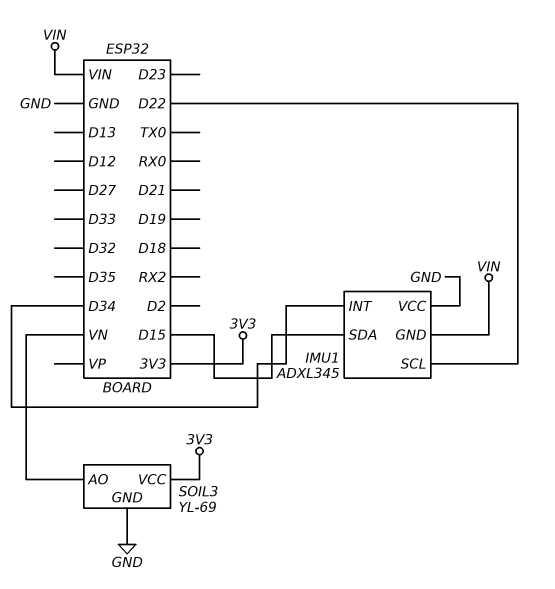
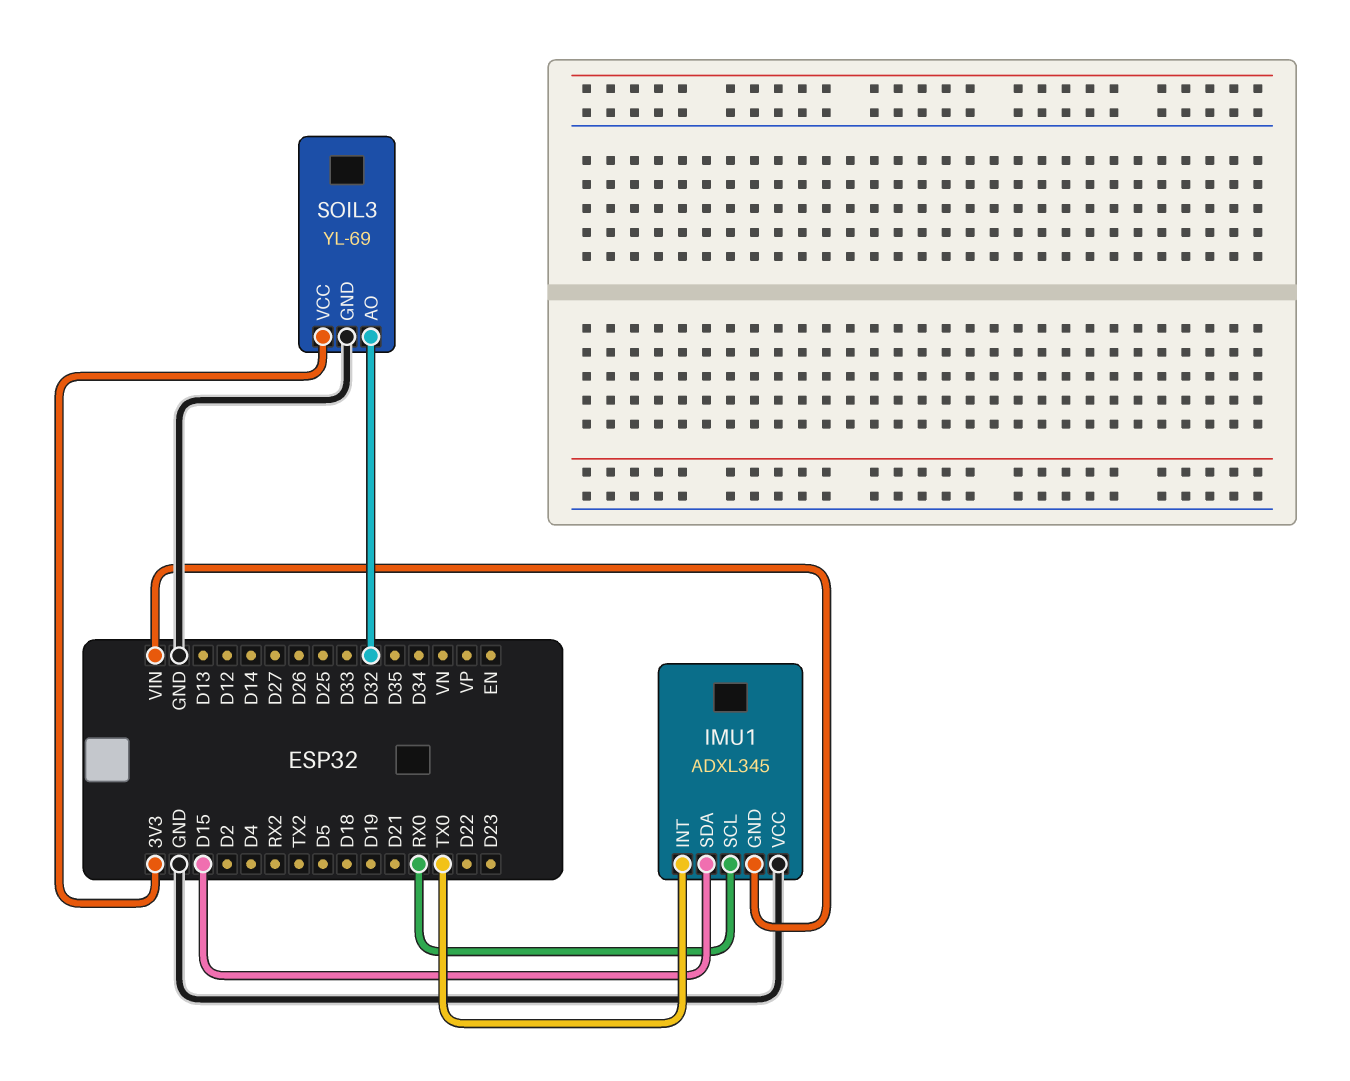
IMU1 pin INT: D34 -> TX0
IMU1 pin SCL: D22 -> RX0
SOIL3 pin AO: VN -> D32

